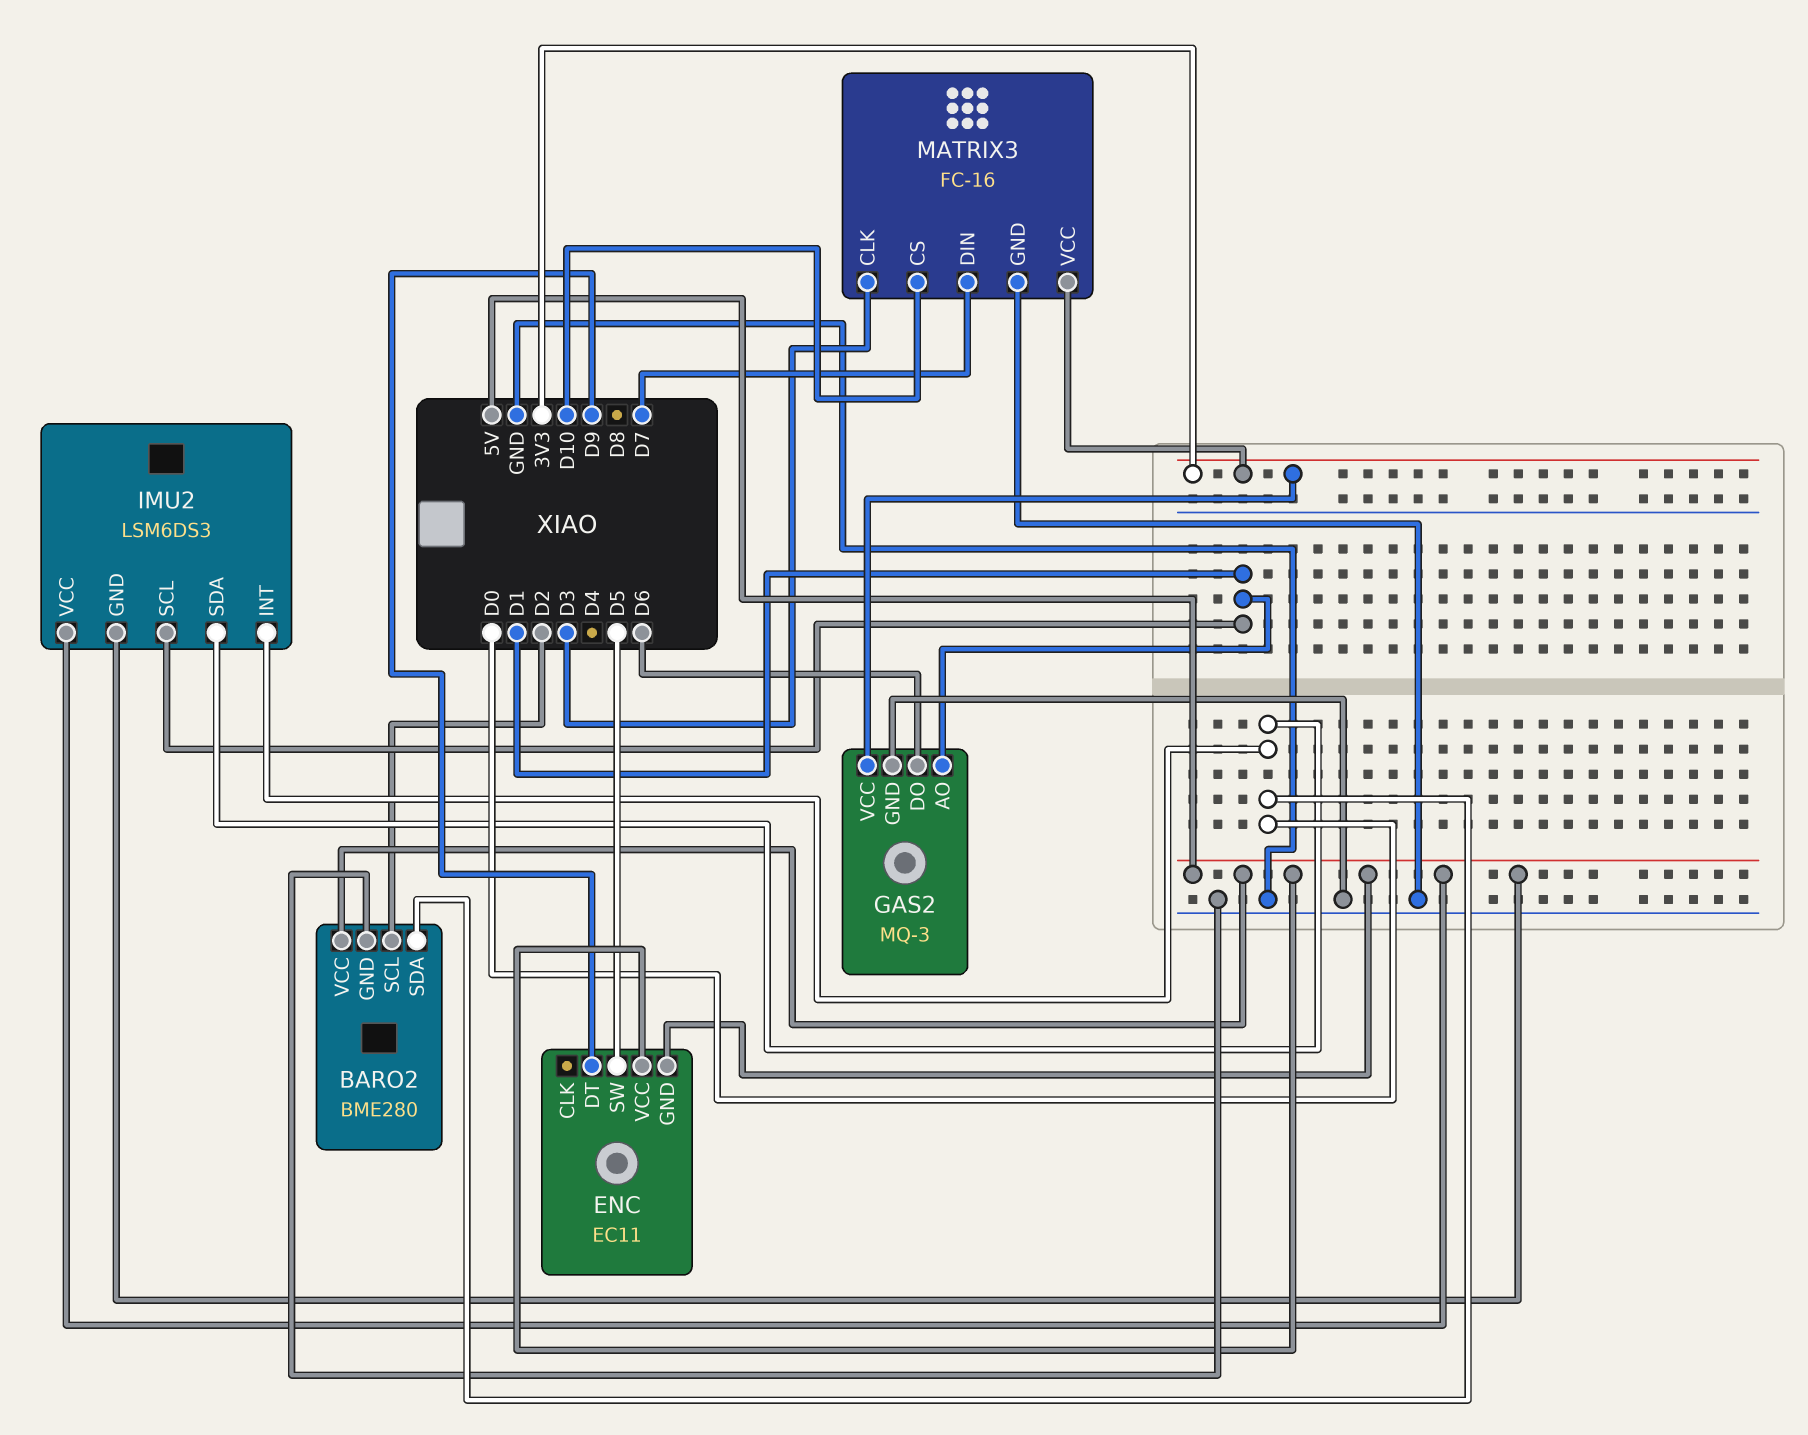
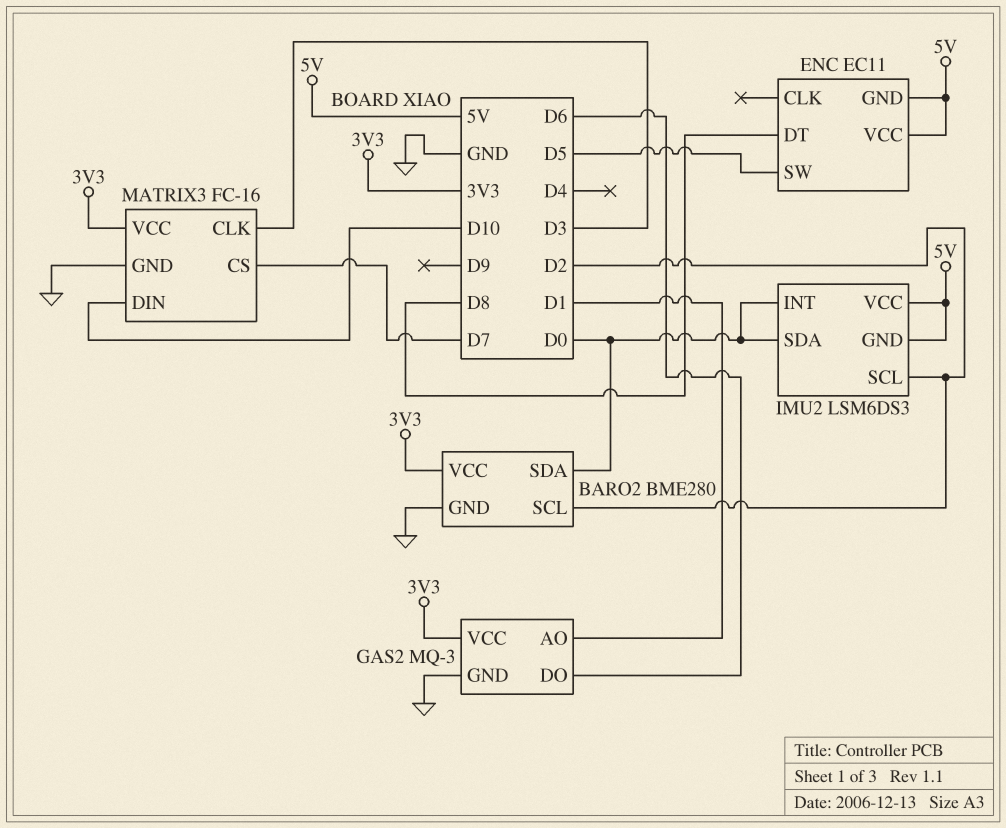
BARO2 pin VCC: 5V -> 3V3
ENC pin DT: D9 -> D8
IMU2 pin SCL: D1 -> D2
MATRIX3 pin CS: D10 -> D7
MATRIX3 pin DIN: D7 -> D10

